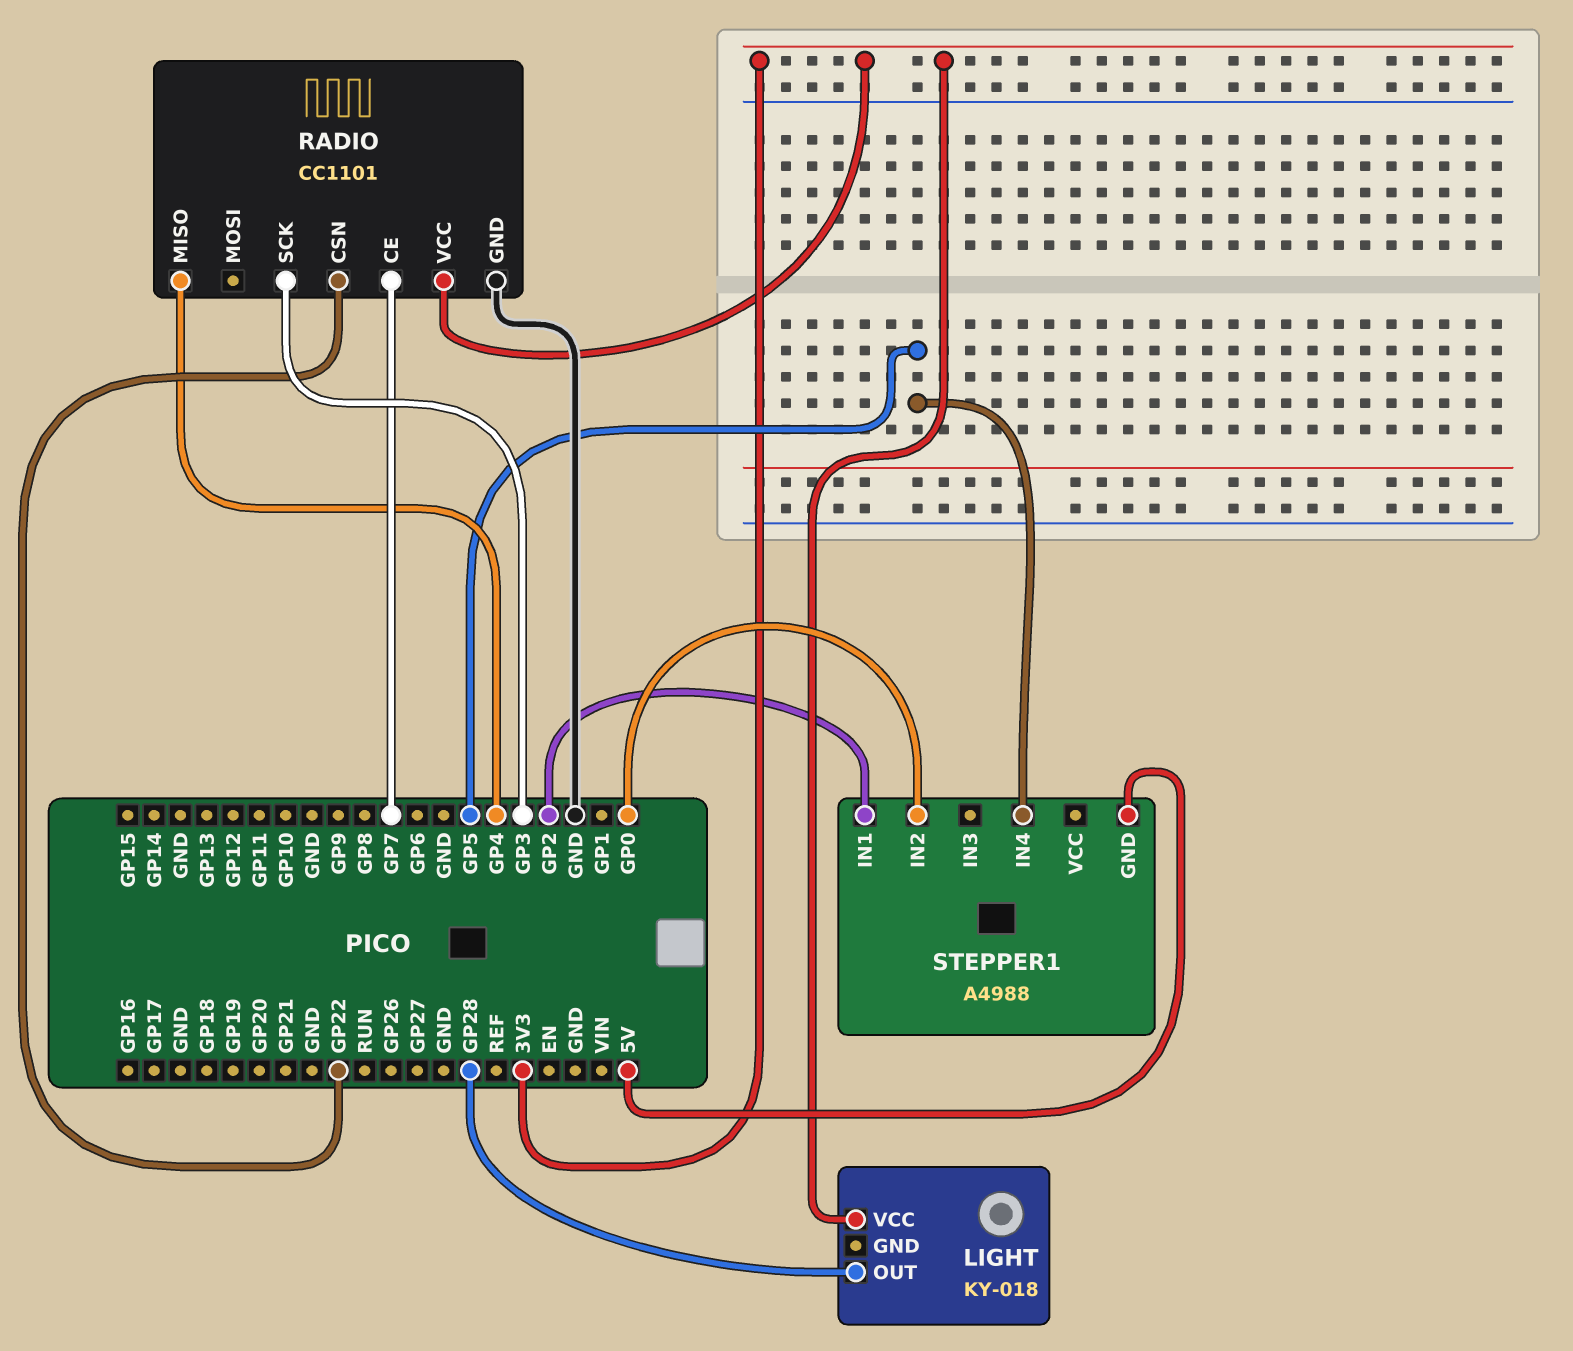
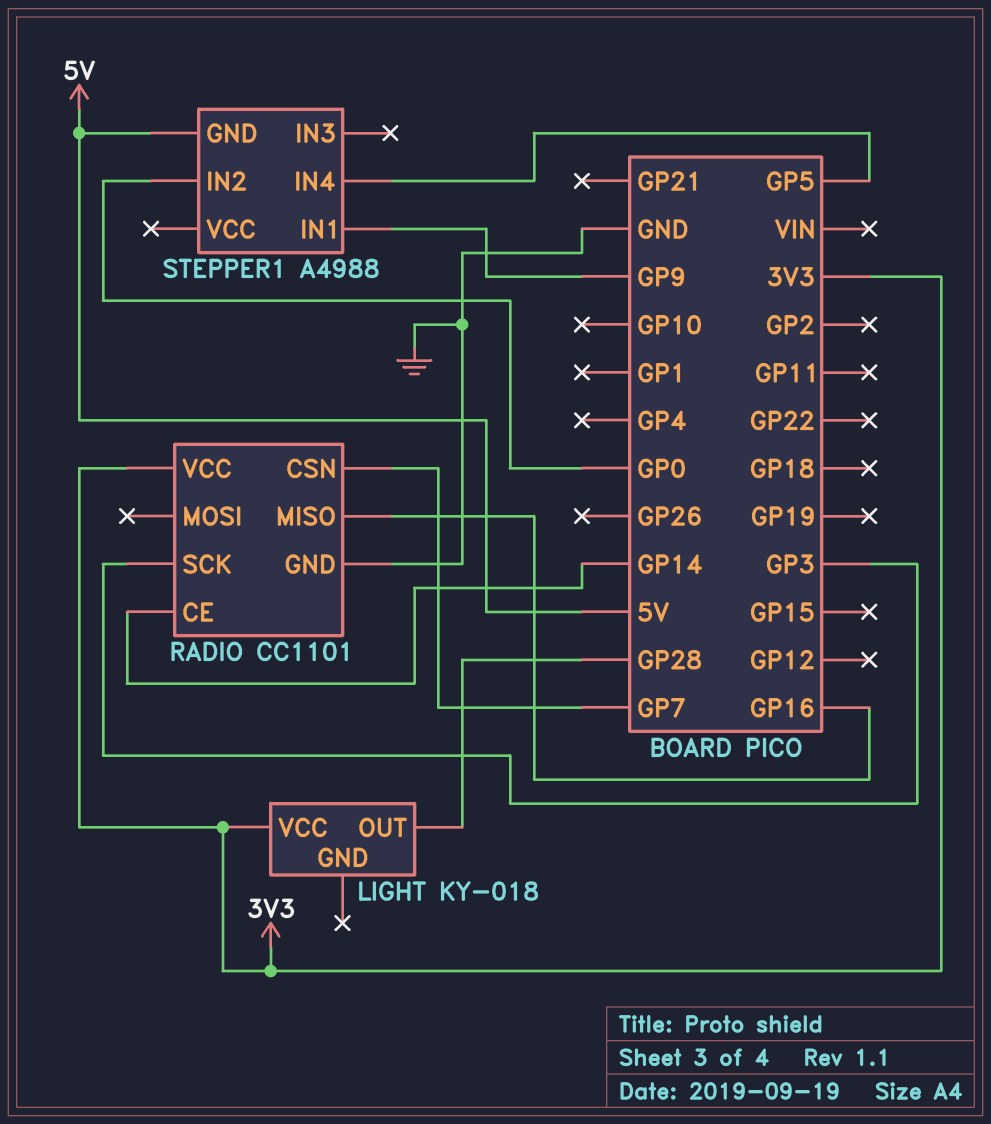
RADIO pin CE: GP7 -> GP14
RADIO pin CSN: GP22 -> GP7
RADIO pin MISO: GP4 -> GP16
STEPPER1 pin IN1: GP2 -> GP9

